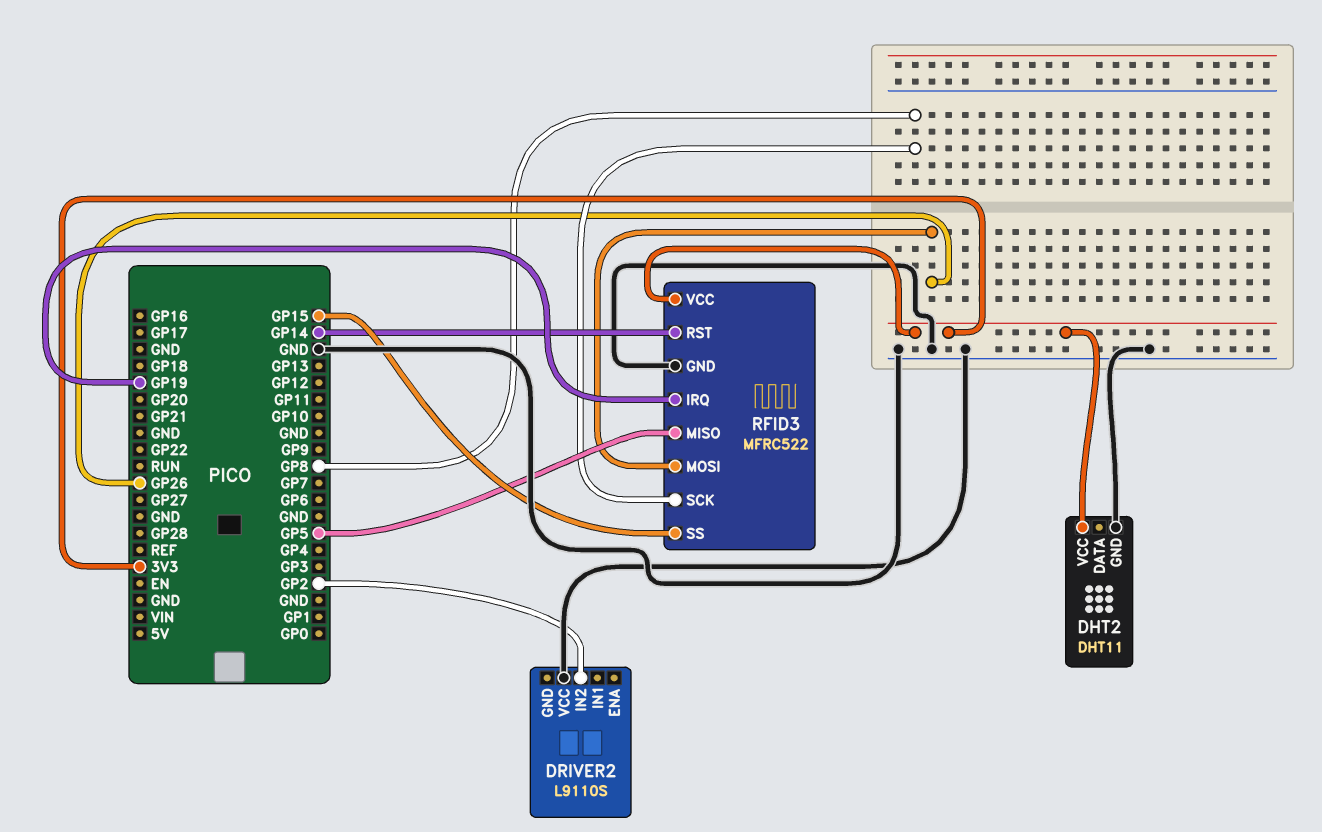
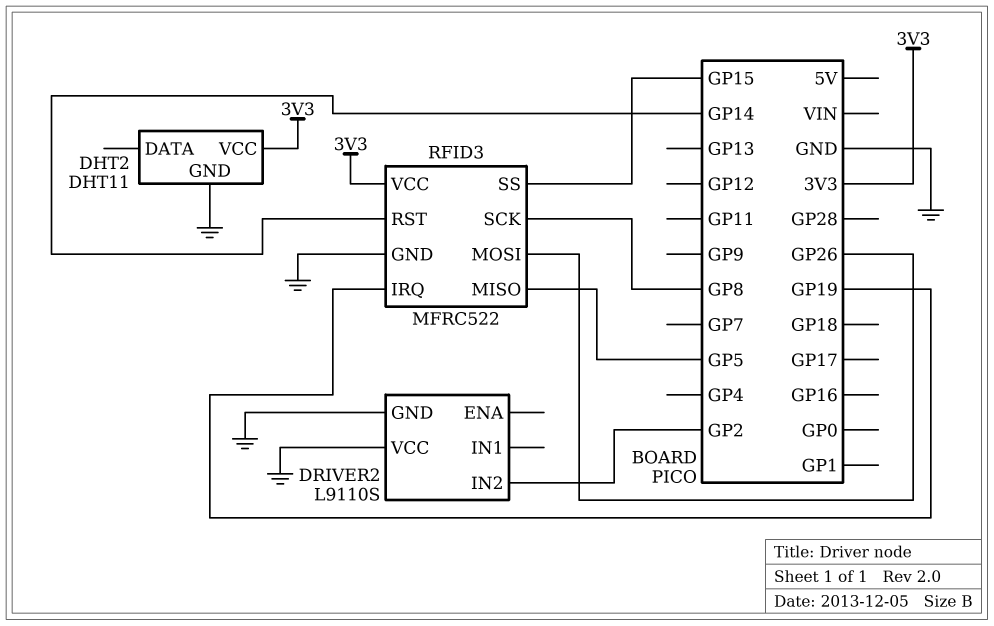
DRIVER2 pin GND: none -> GND

